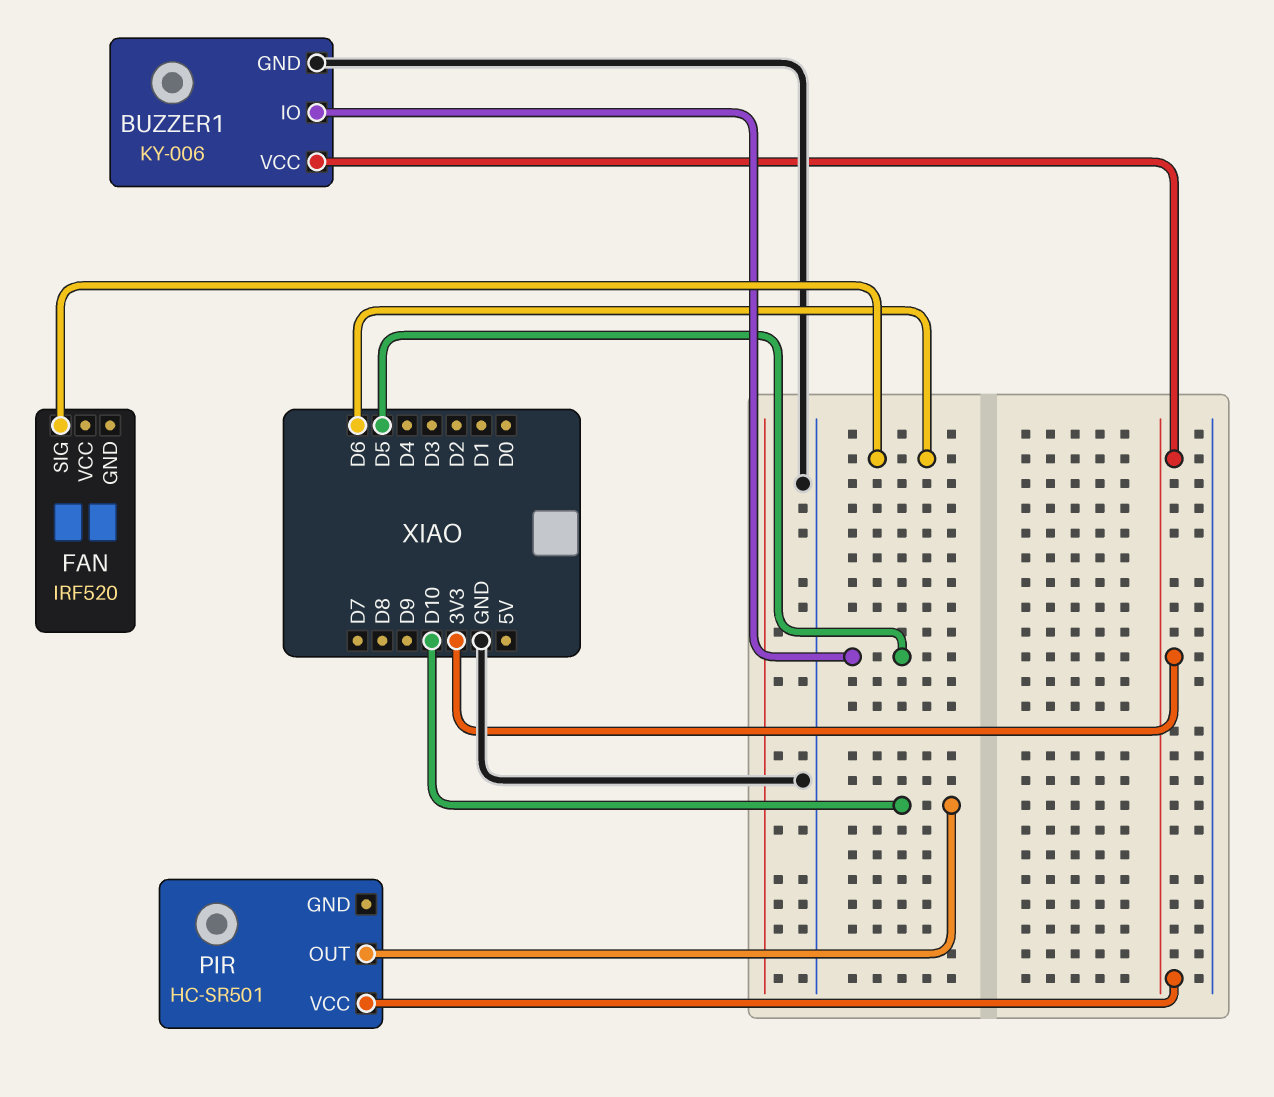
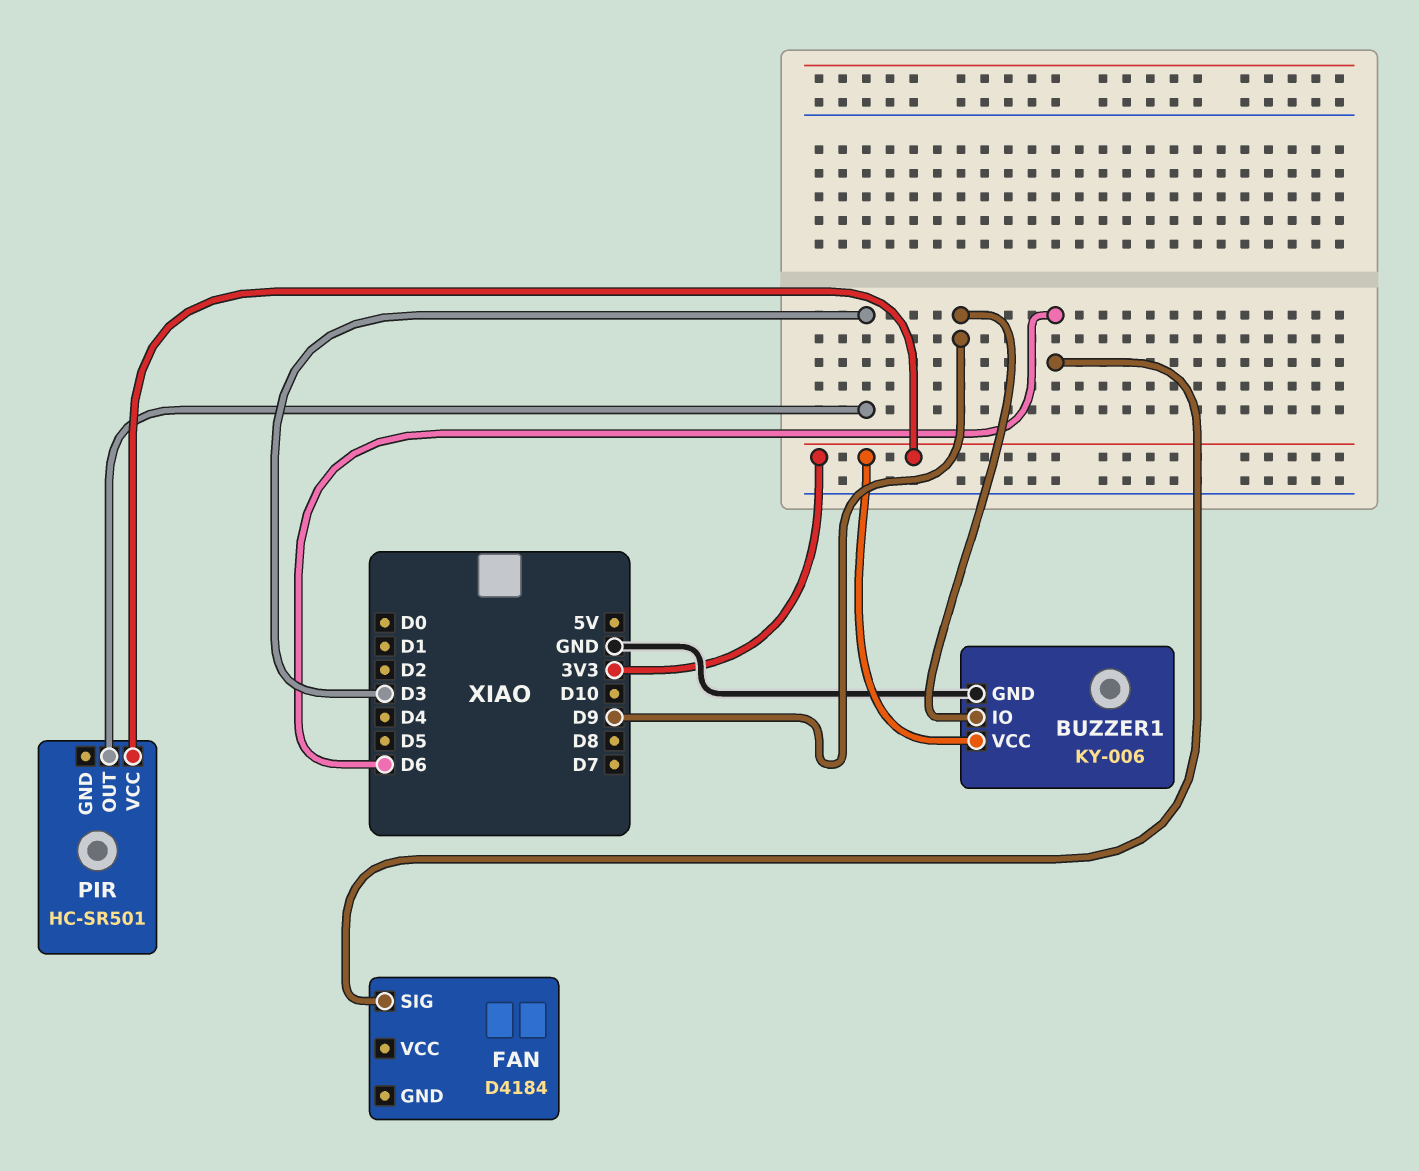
BUZZER1 pin IO: D5 -> D9
FAN: IRF520 -> D4184
PIR pin OUT: D10 -> D3

